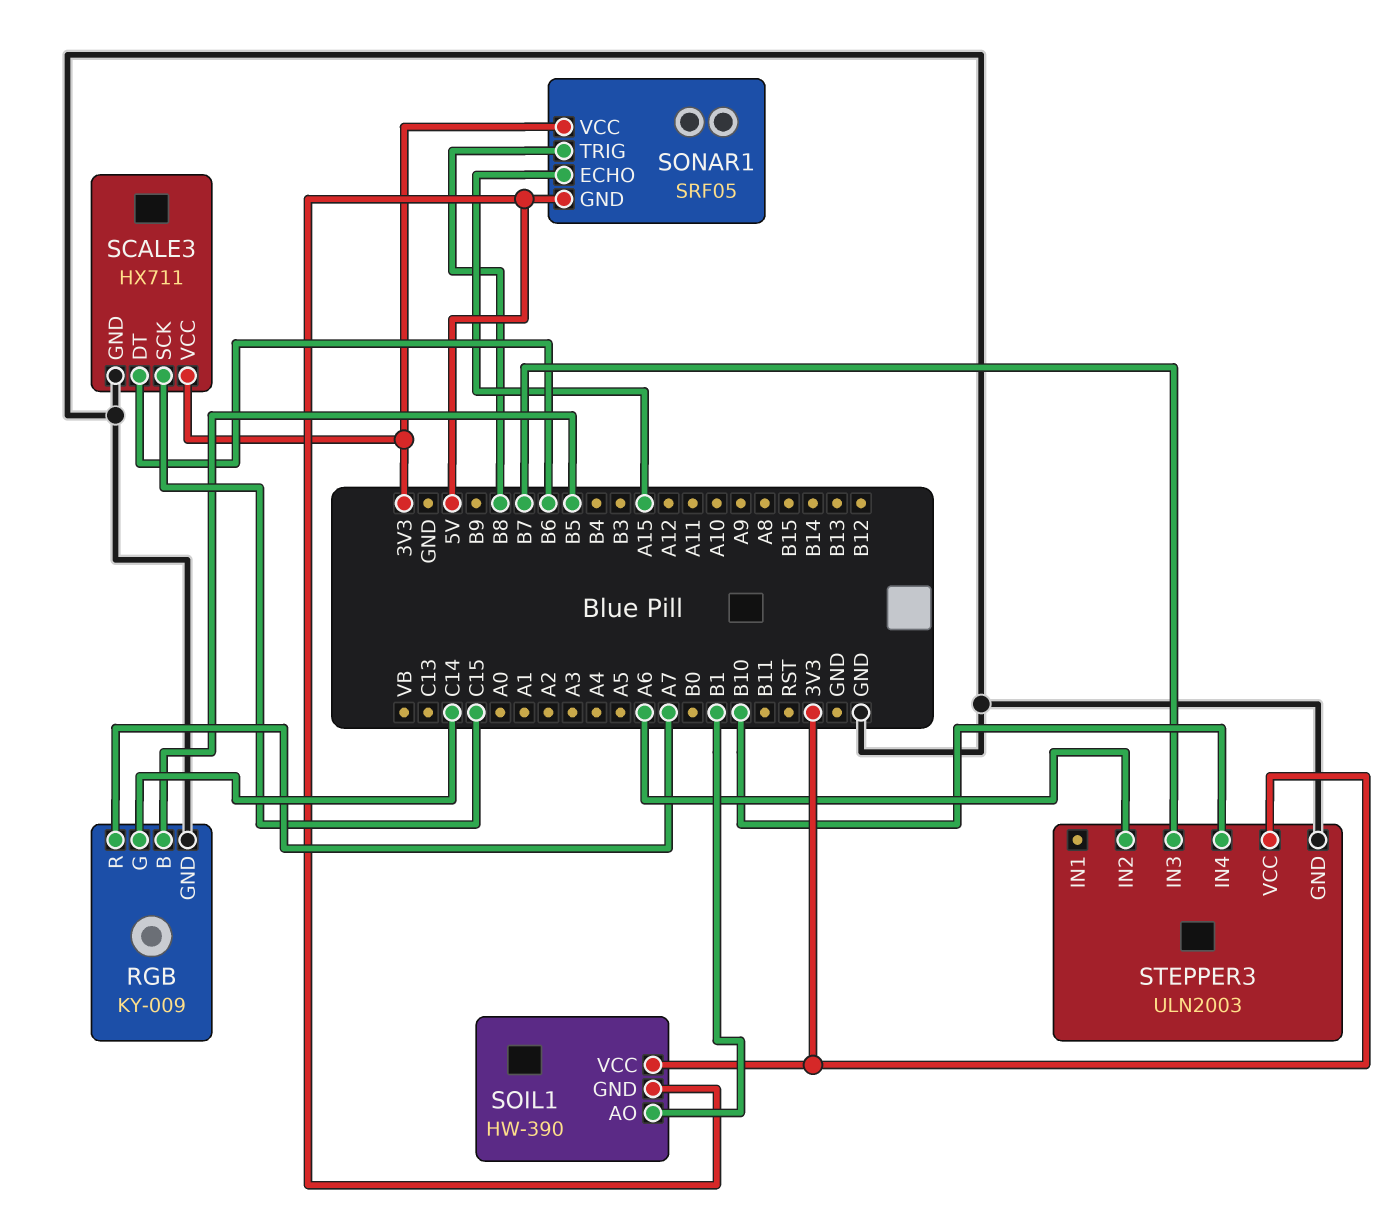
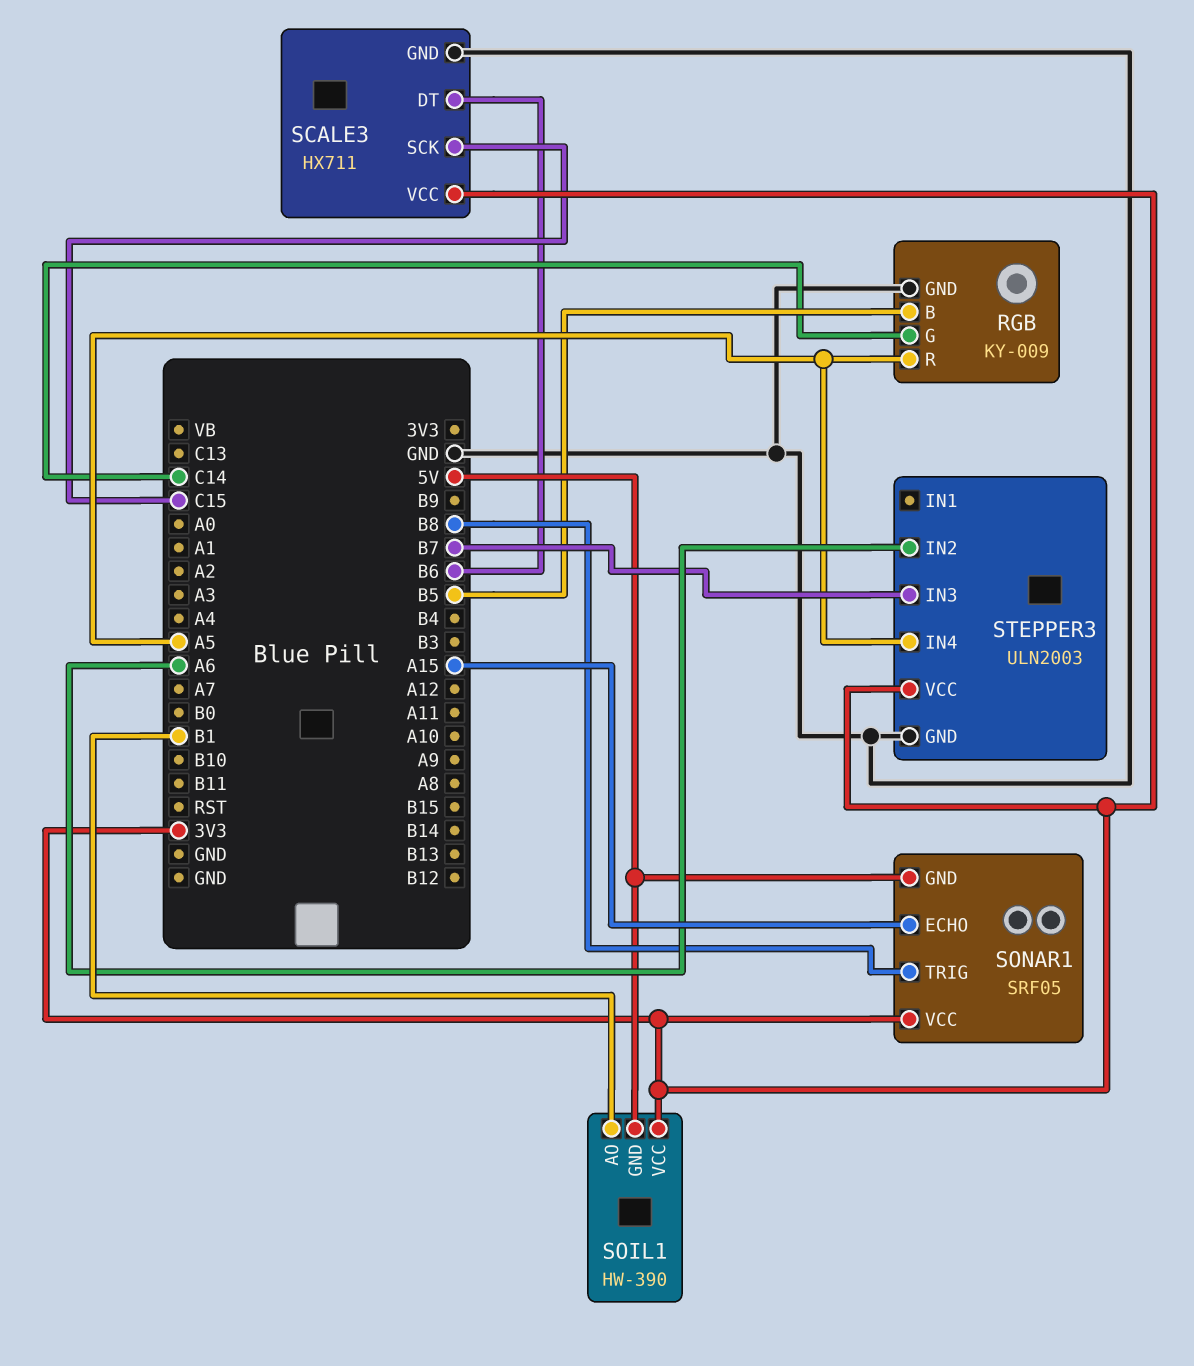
RGB pin R: A7 -> A5
STEPPER3 pin IN4: B10 -> A5

